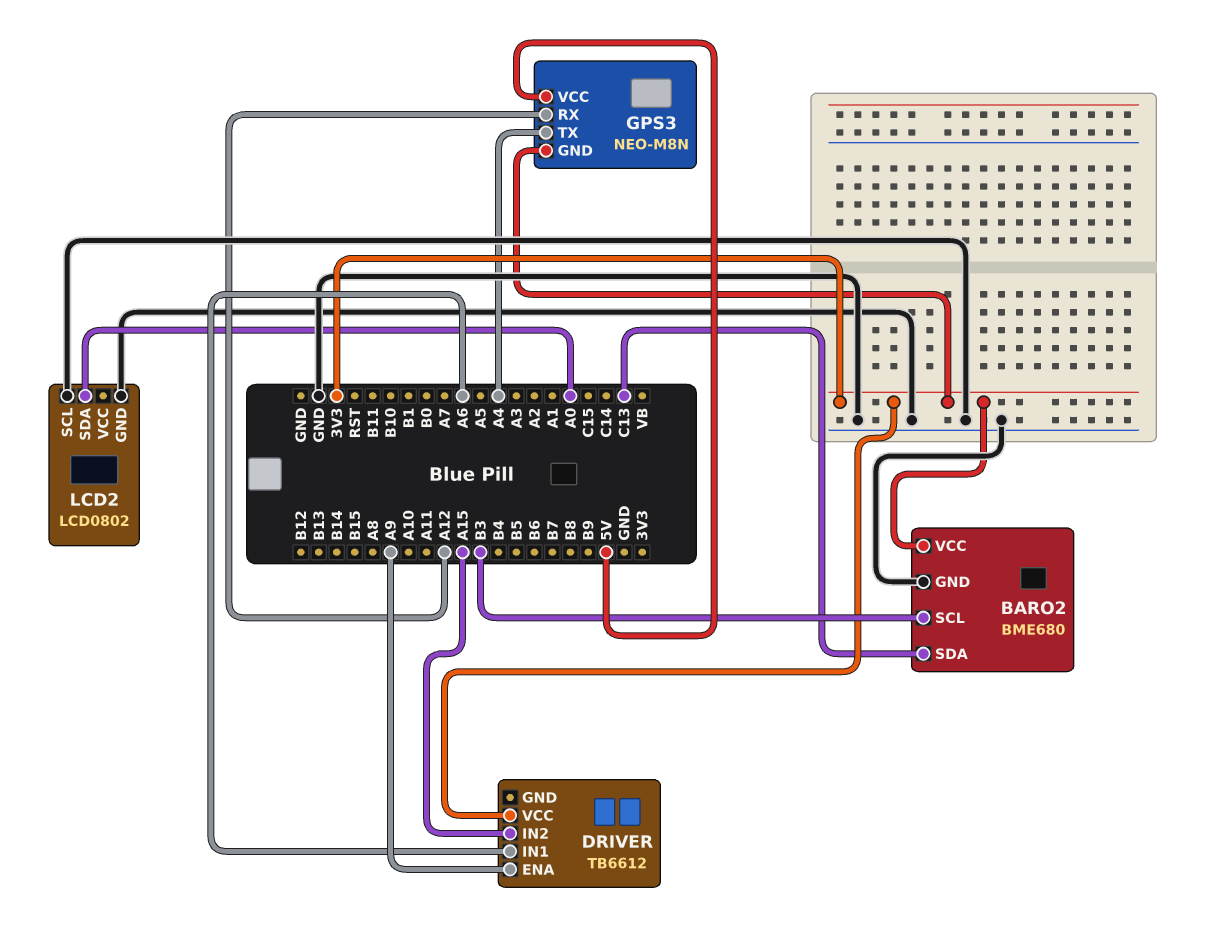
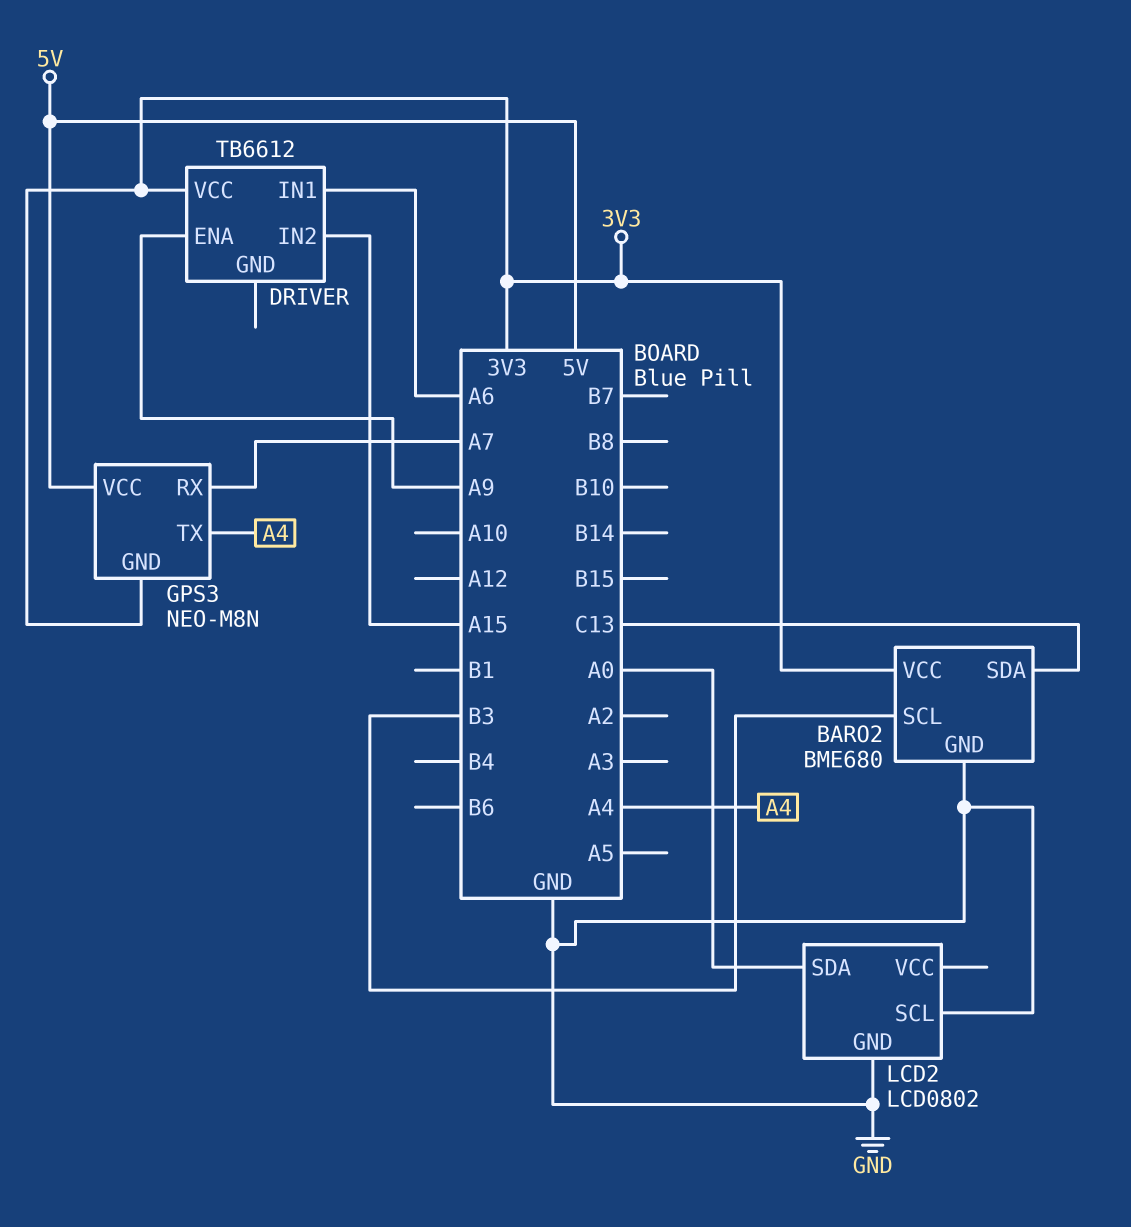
GPS3 pin RX: A12 -> A7

